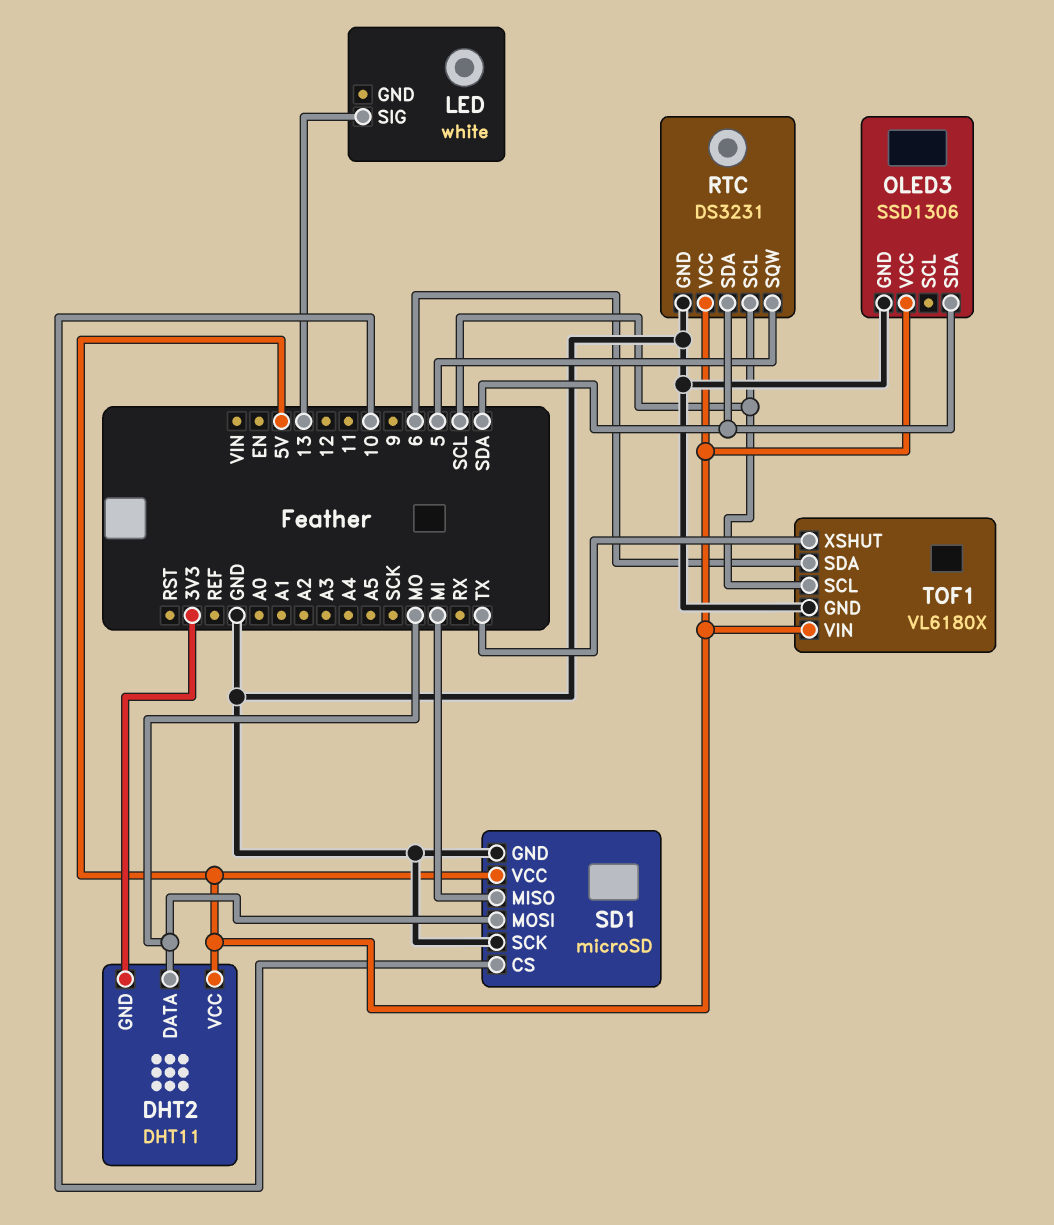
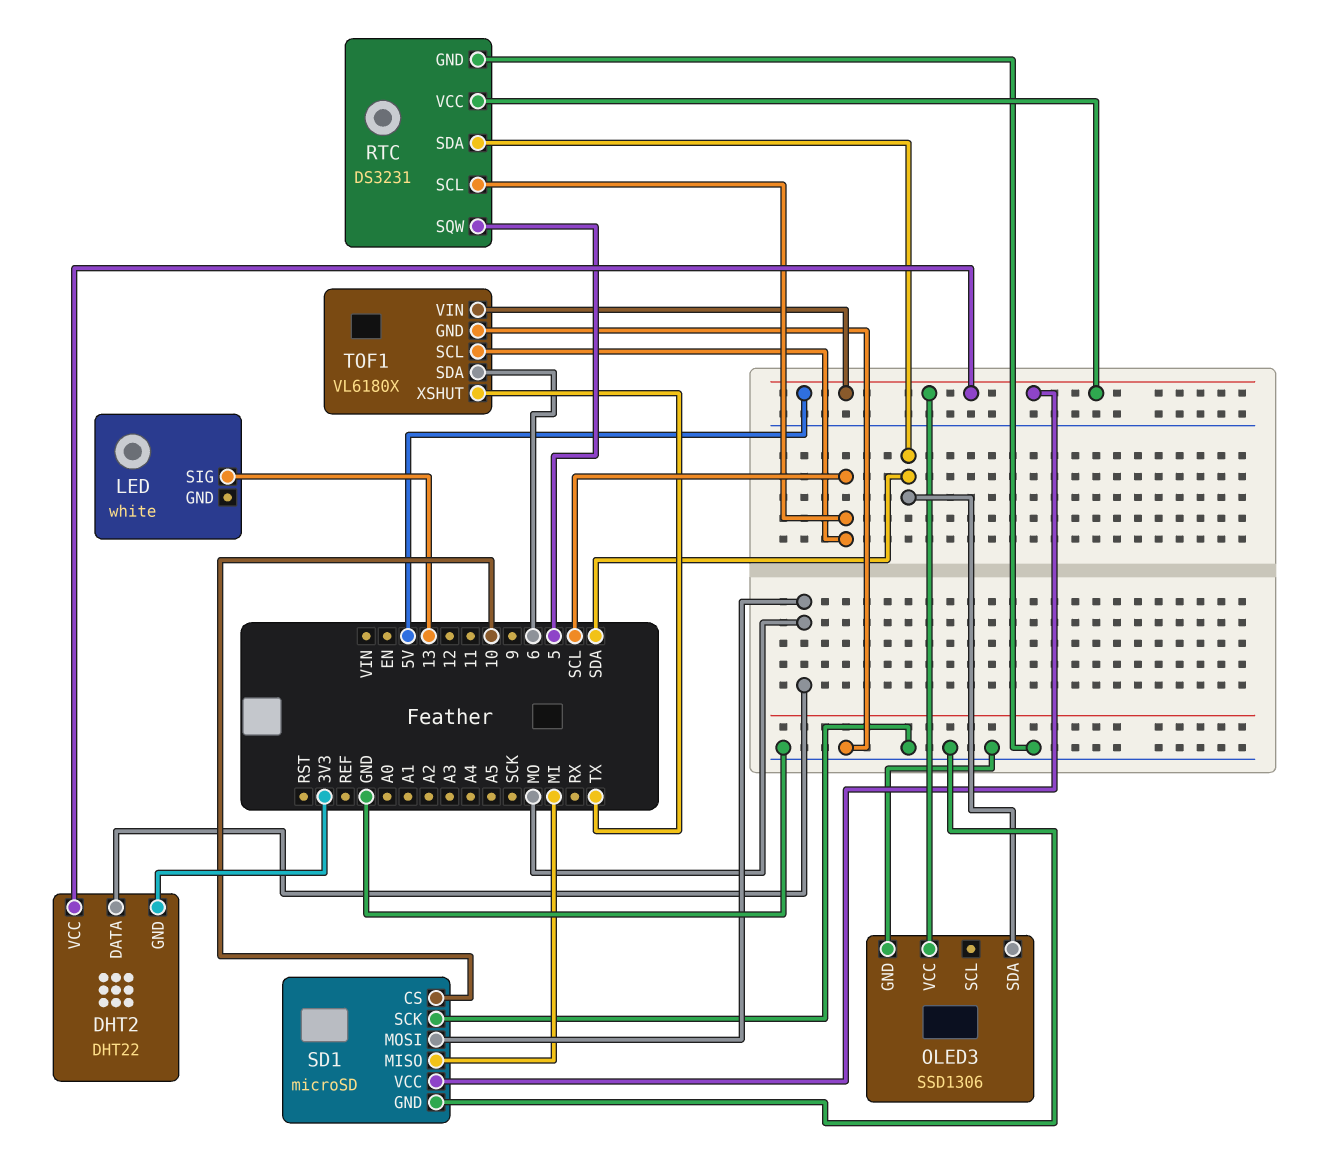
DHT2: DHT11 -> DHT22

